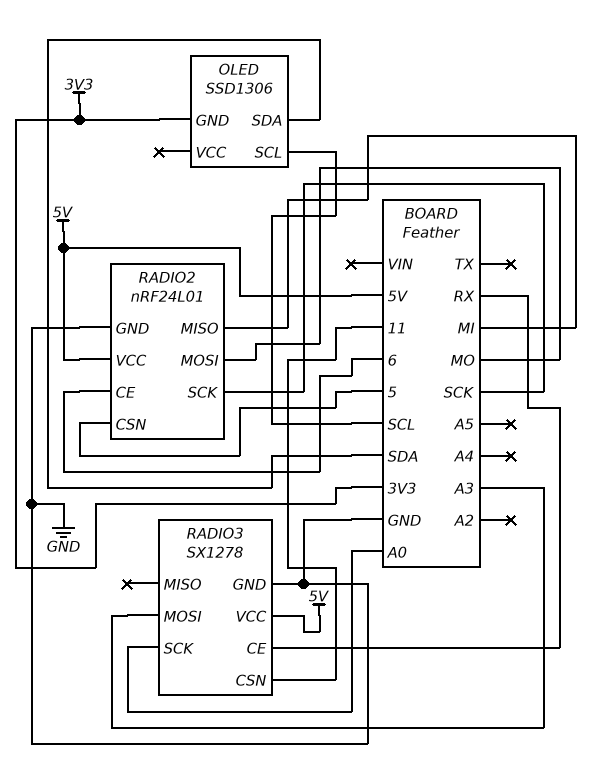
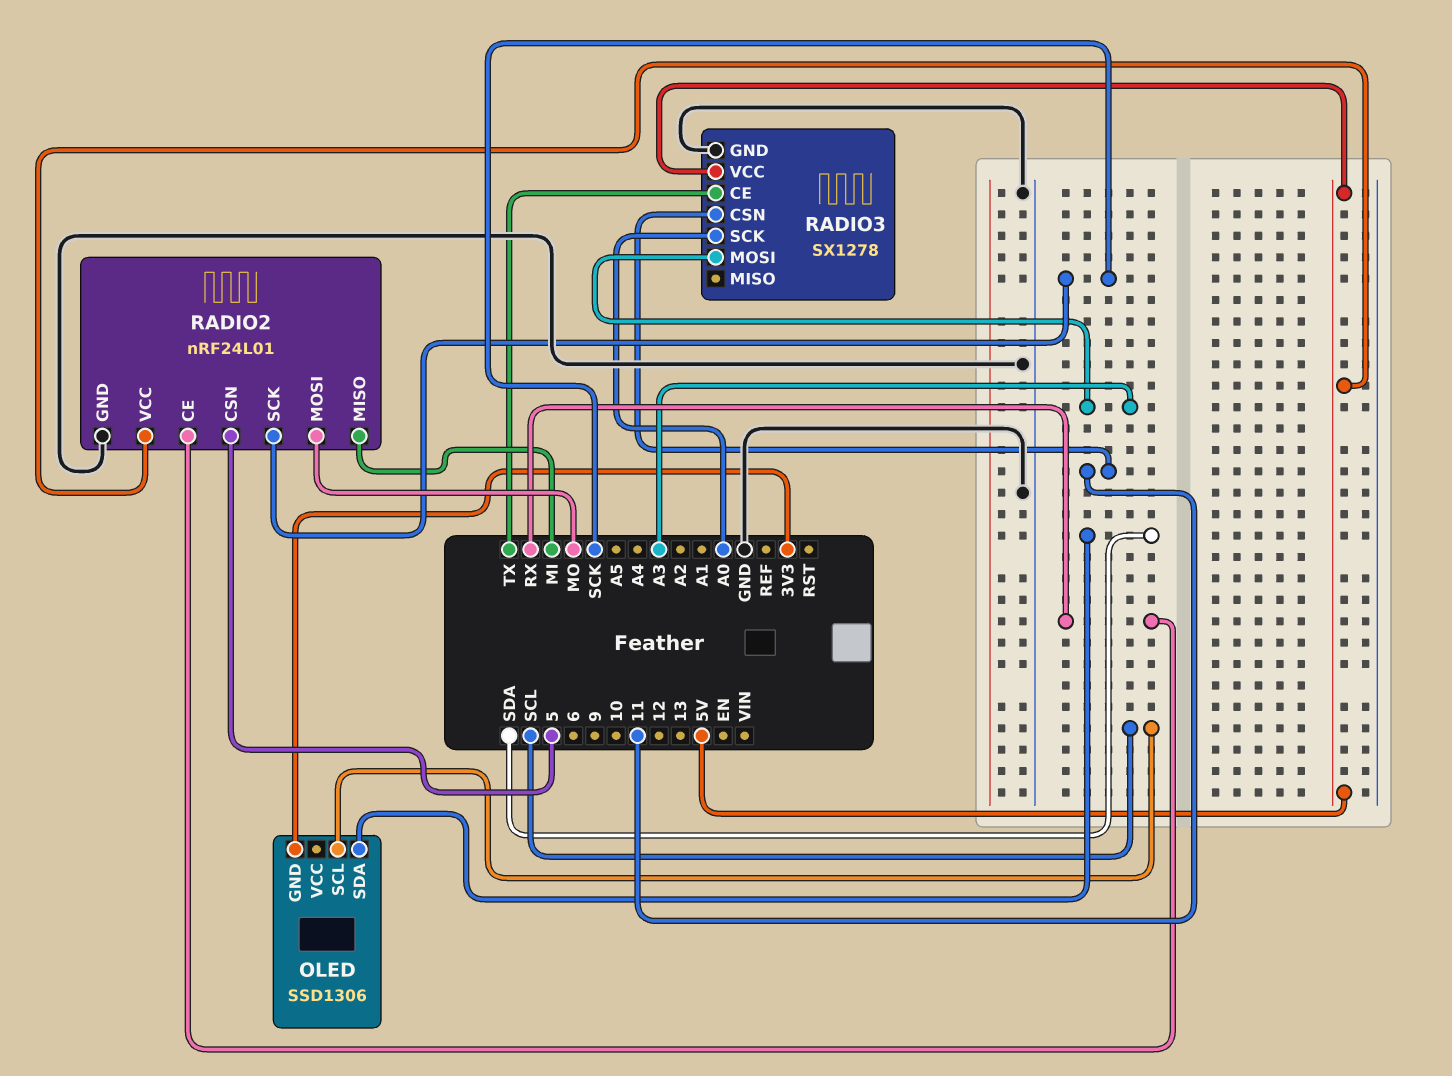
RADIO2 pin CE: 6 -> RX
RADIO3 pin CE: RX -> TX

